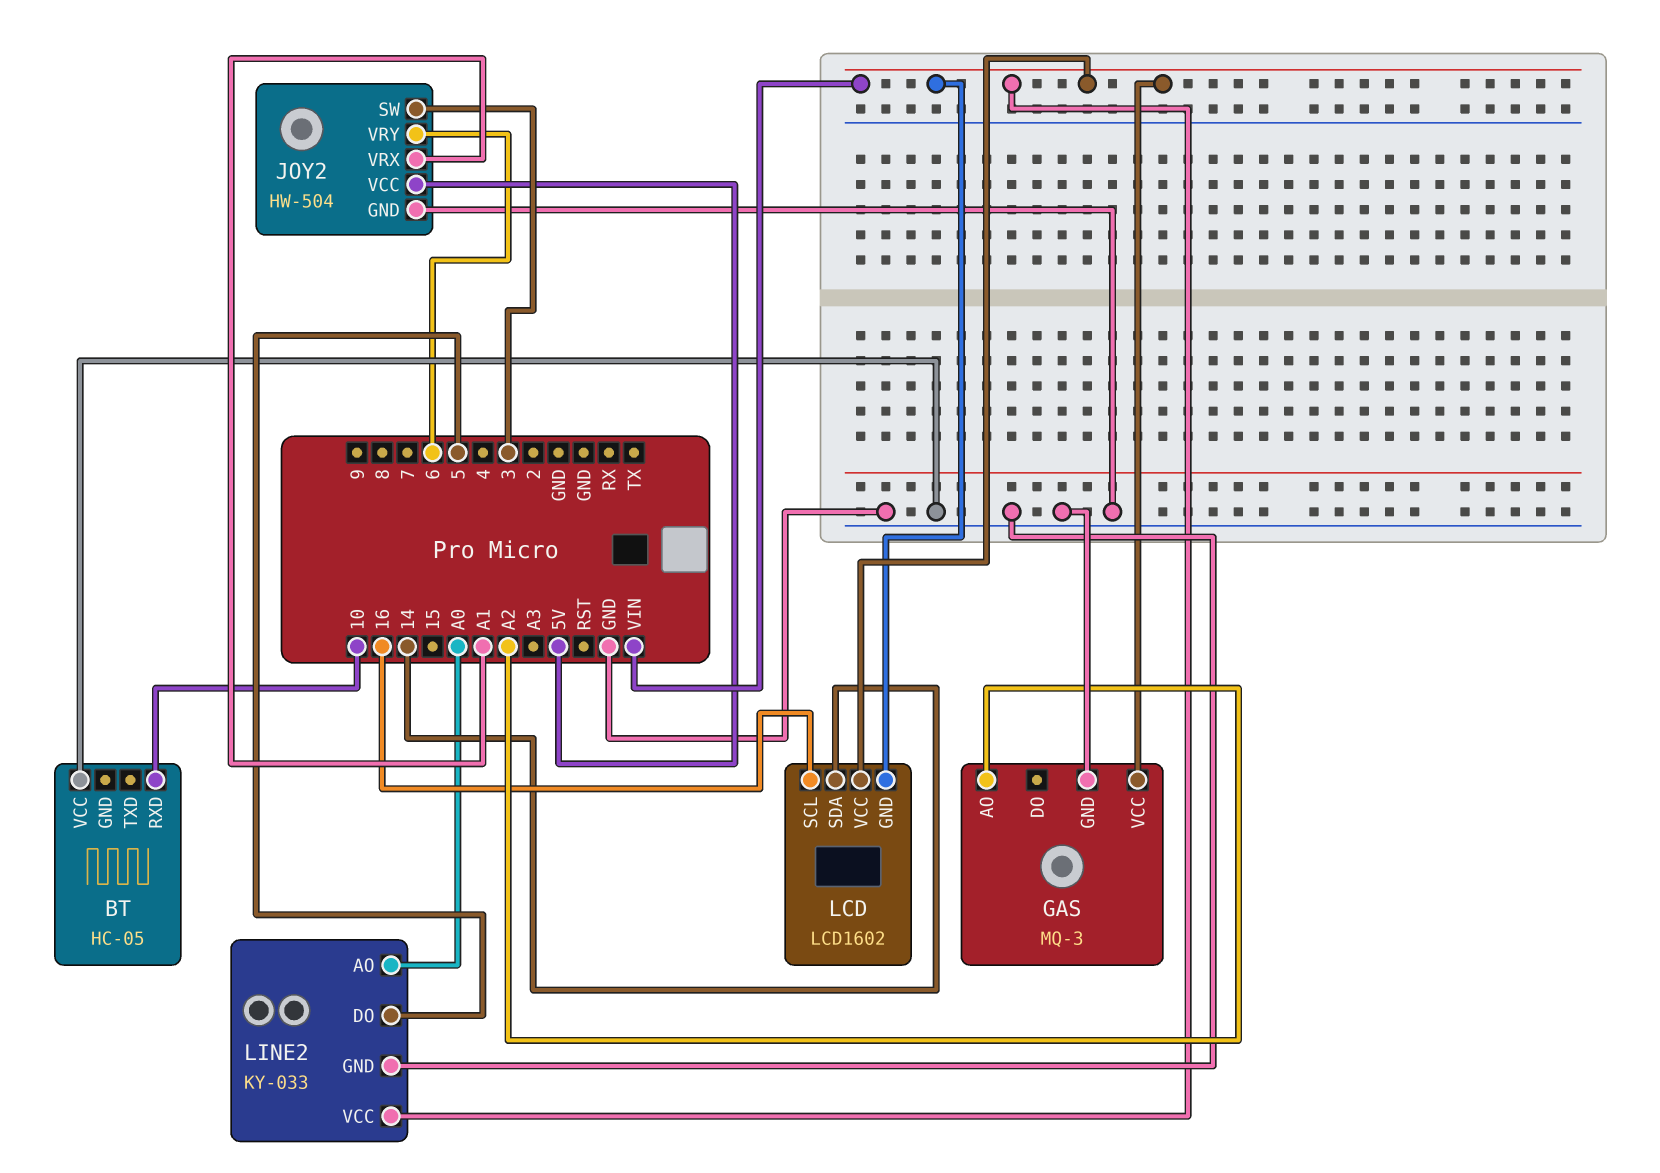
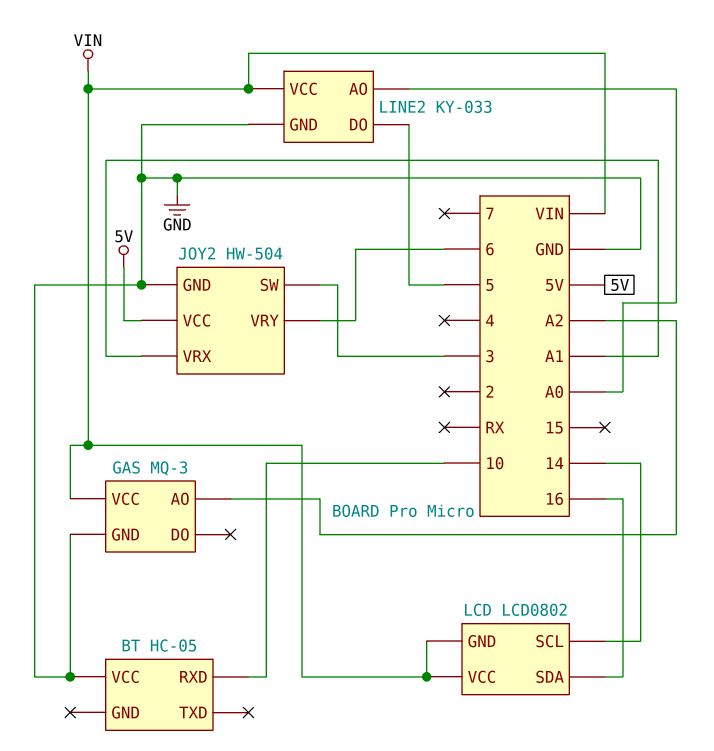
LCD: LCD1602 -> LCD0802
LCD pin SCL: 16 -> 14
LCD pin SDA: 14 -> 16

